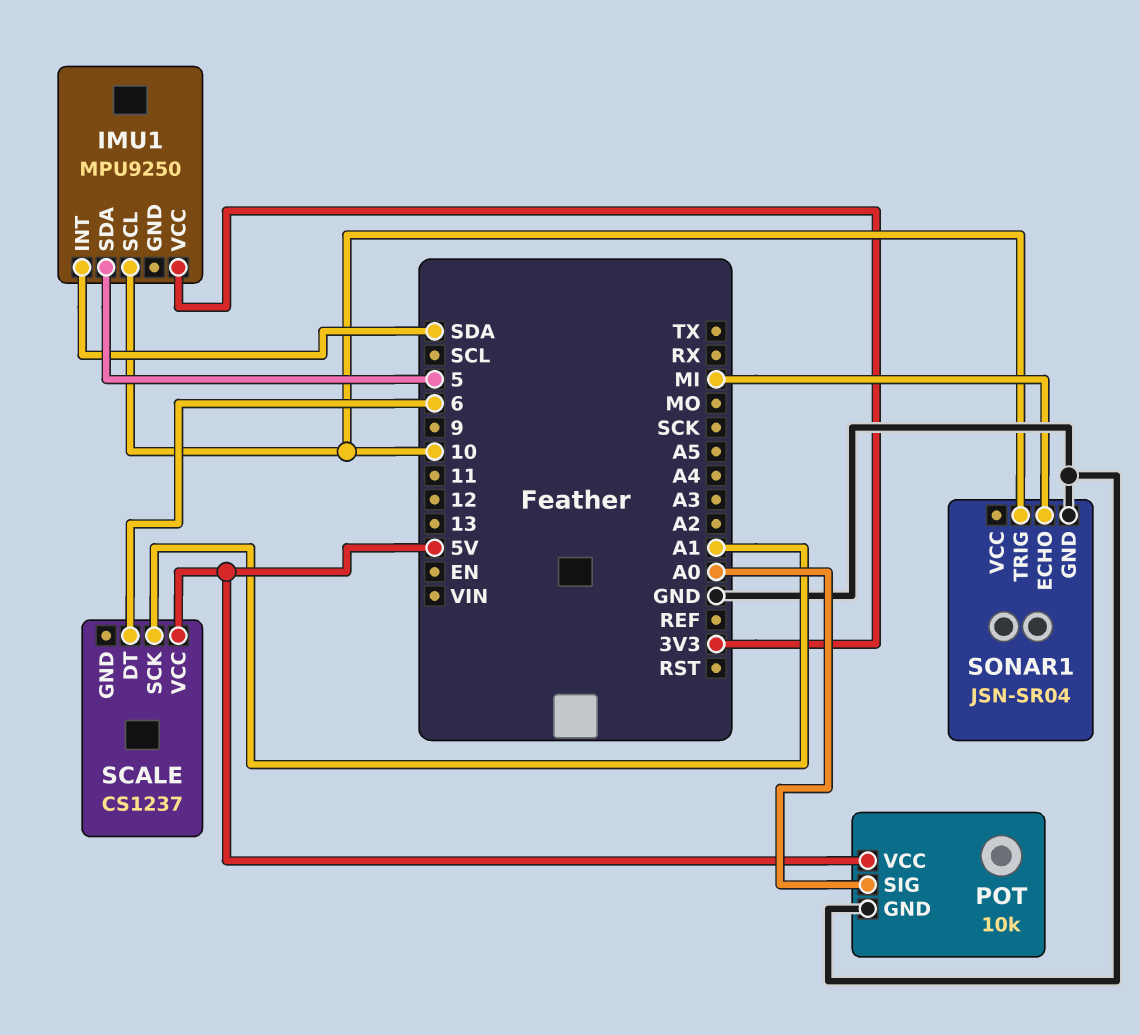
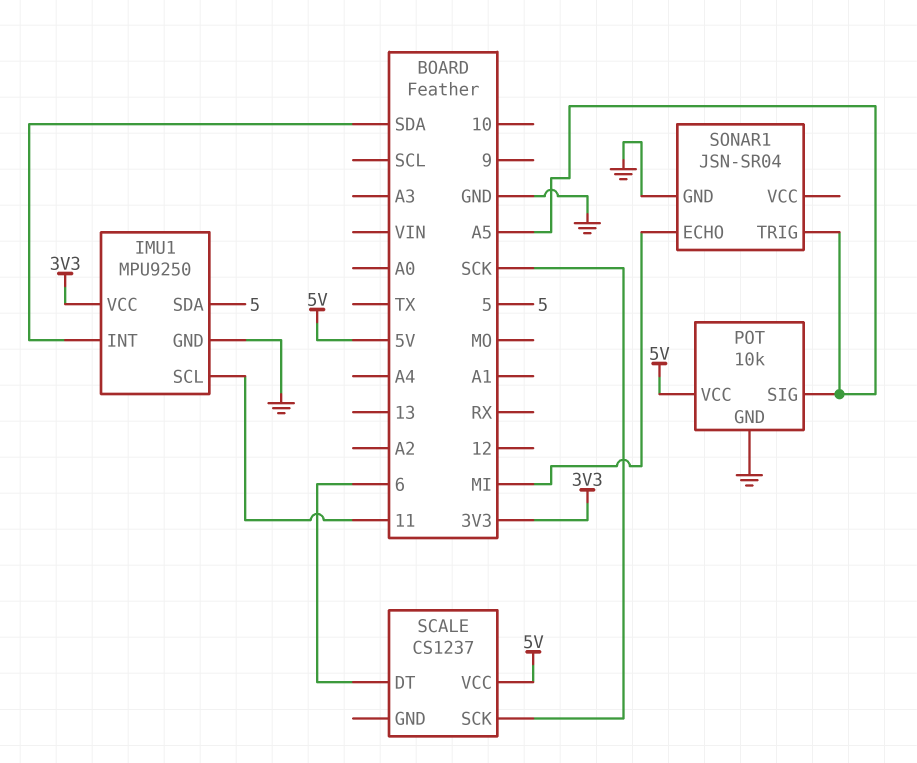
IMU1 pin GND: none -> GND
IMU1 pin SCL: 10 -> 11
POT pin SIG: A0 -> A5
SCALE pin SCK: A1 -> SCK
SONAR1 pin TRIG: 10 -> A5

